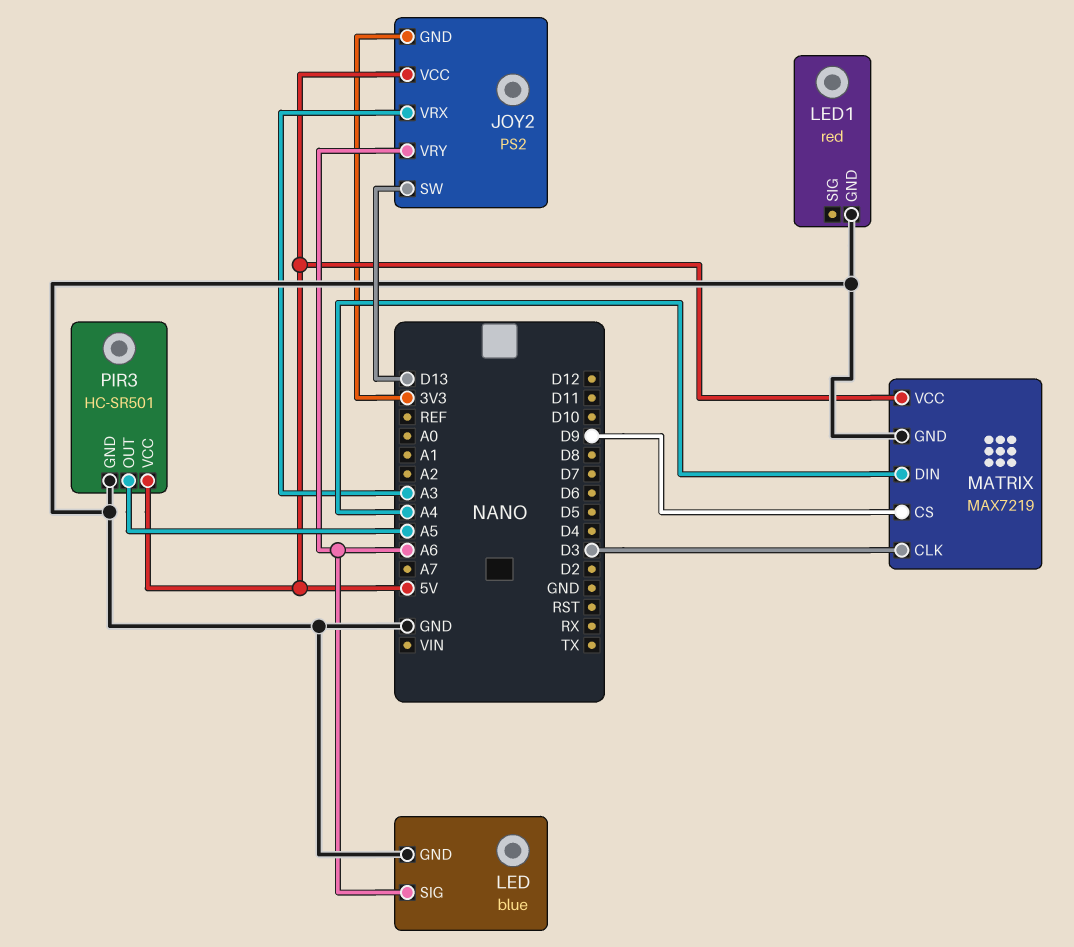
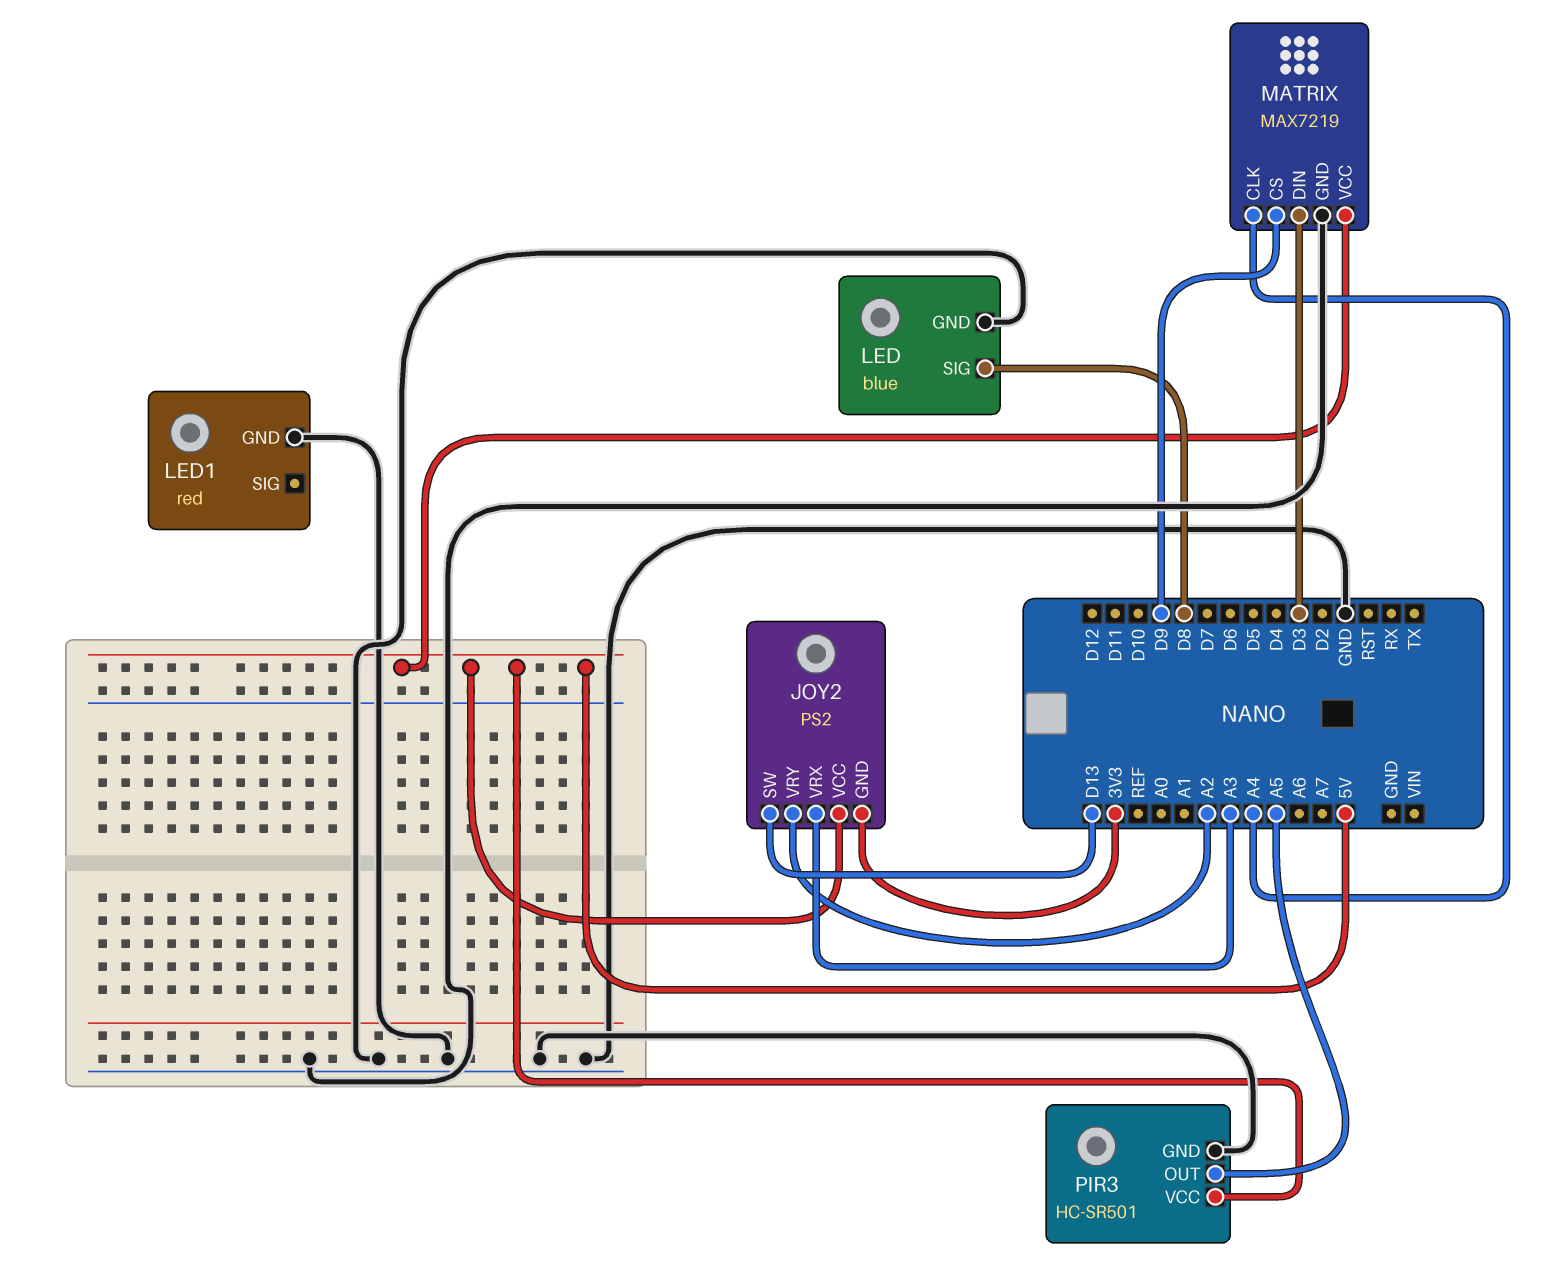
JOY2 pin VRY: A6 -> A2
LED pin SIG: A6 -> D8
MATRIX pin CLK: D3 -> A4
MATRIX pin DIN: A4 -> D3

